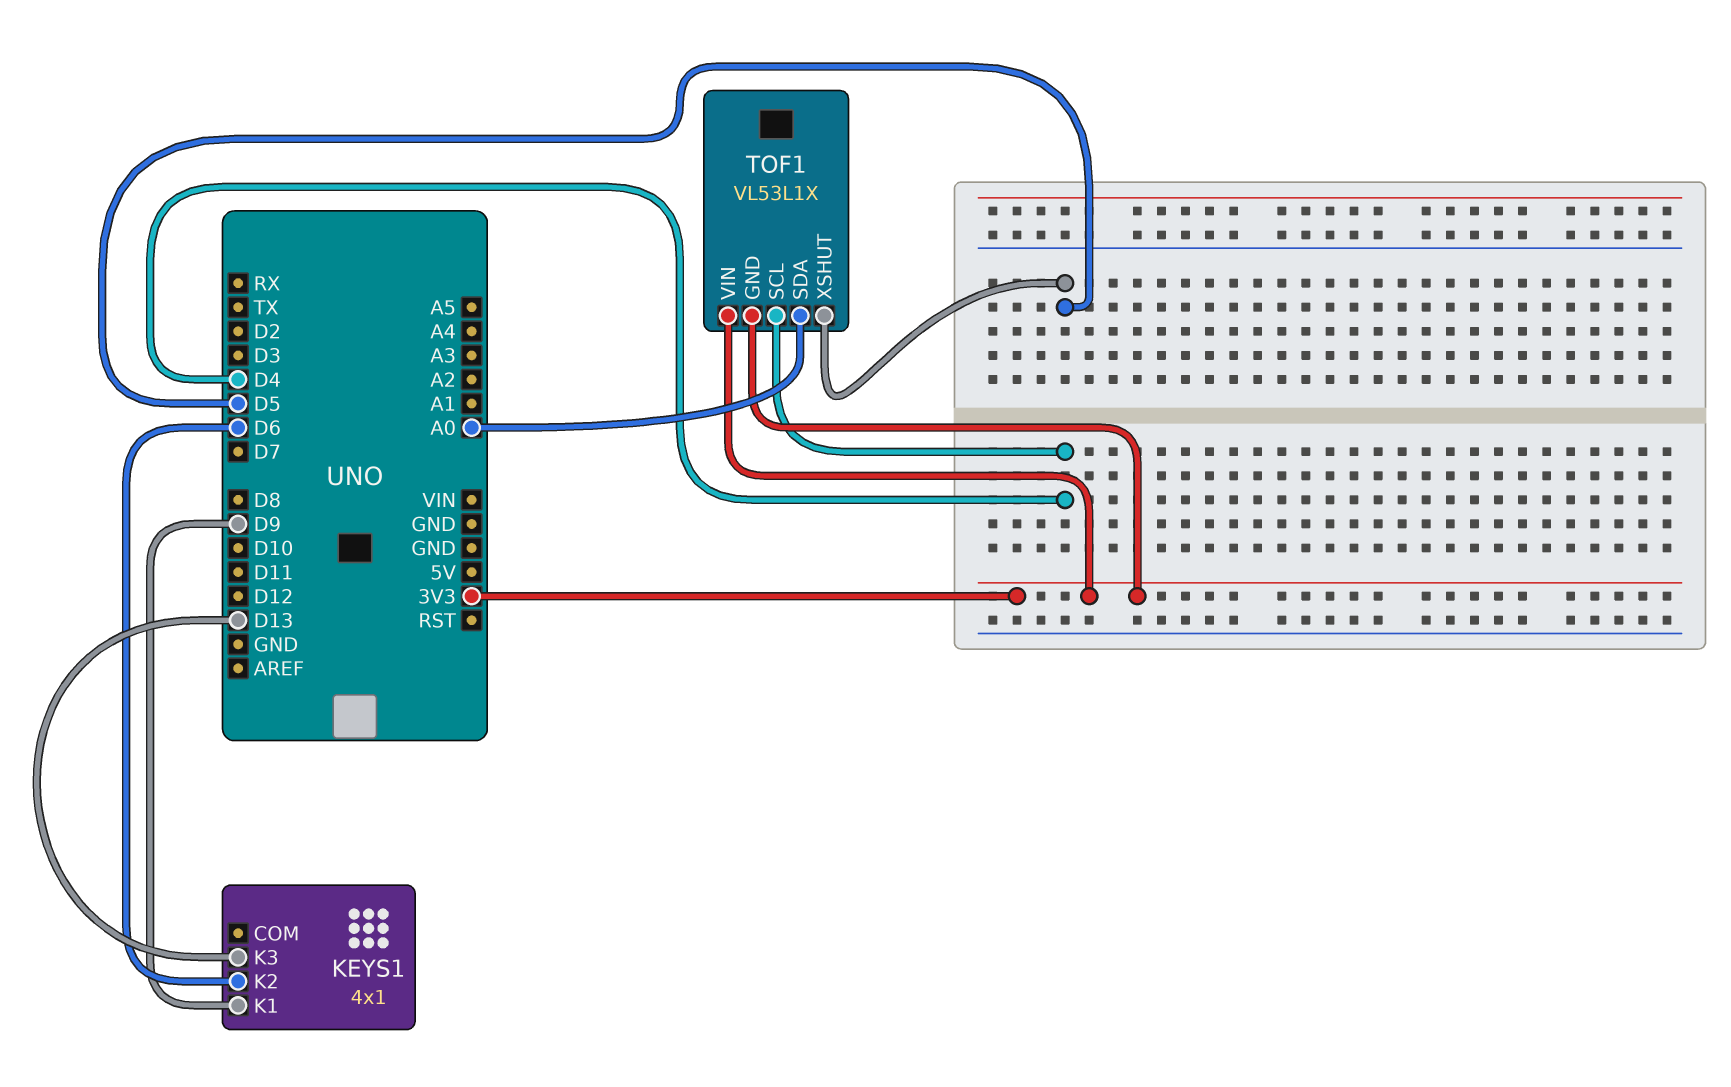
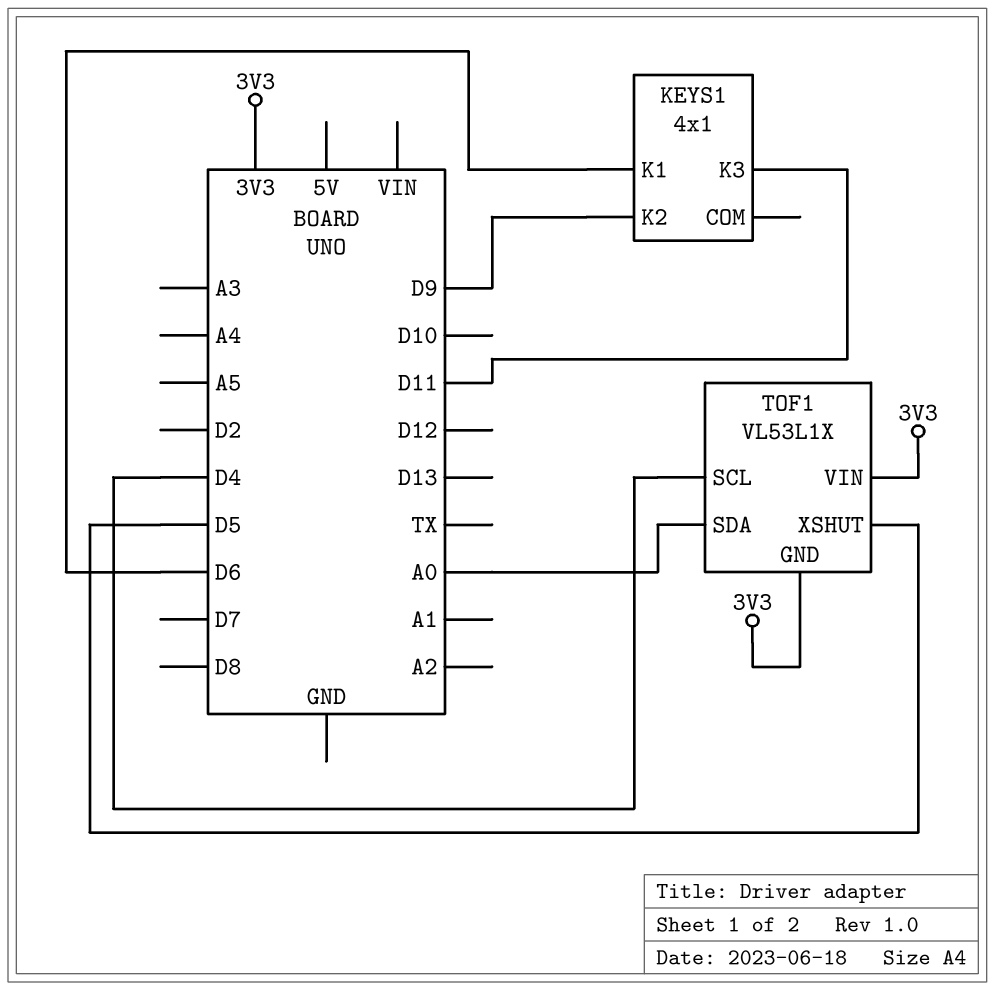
KEYS1 pin K1: D9 -> D6
KEYS1 pin K2: D6 -> D9
KEYS1 pin K3: D13 -> D11

